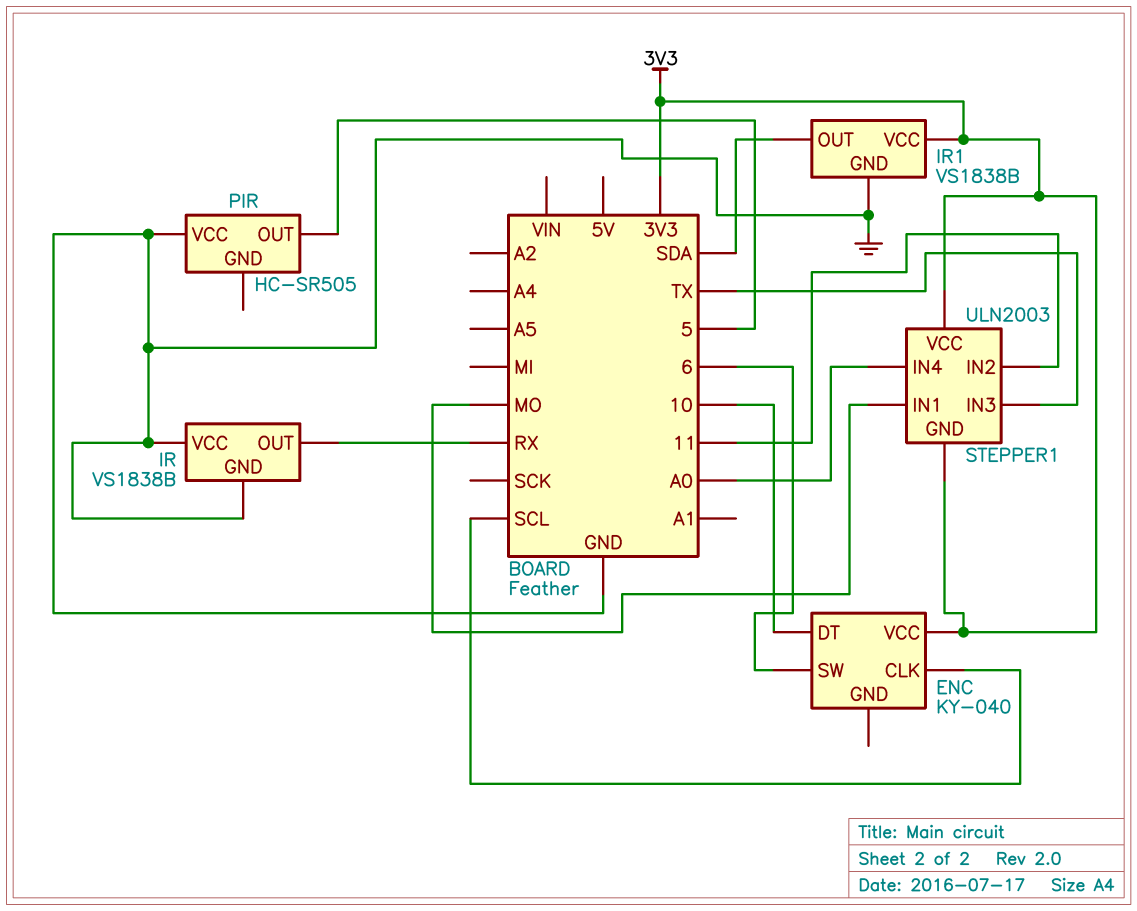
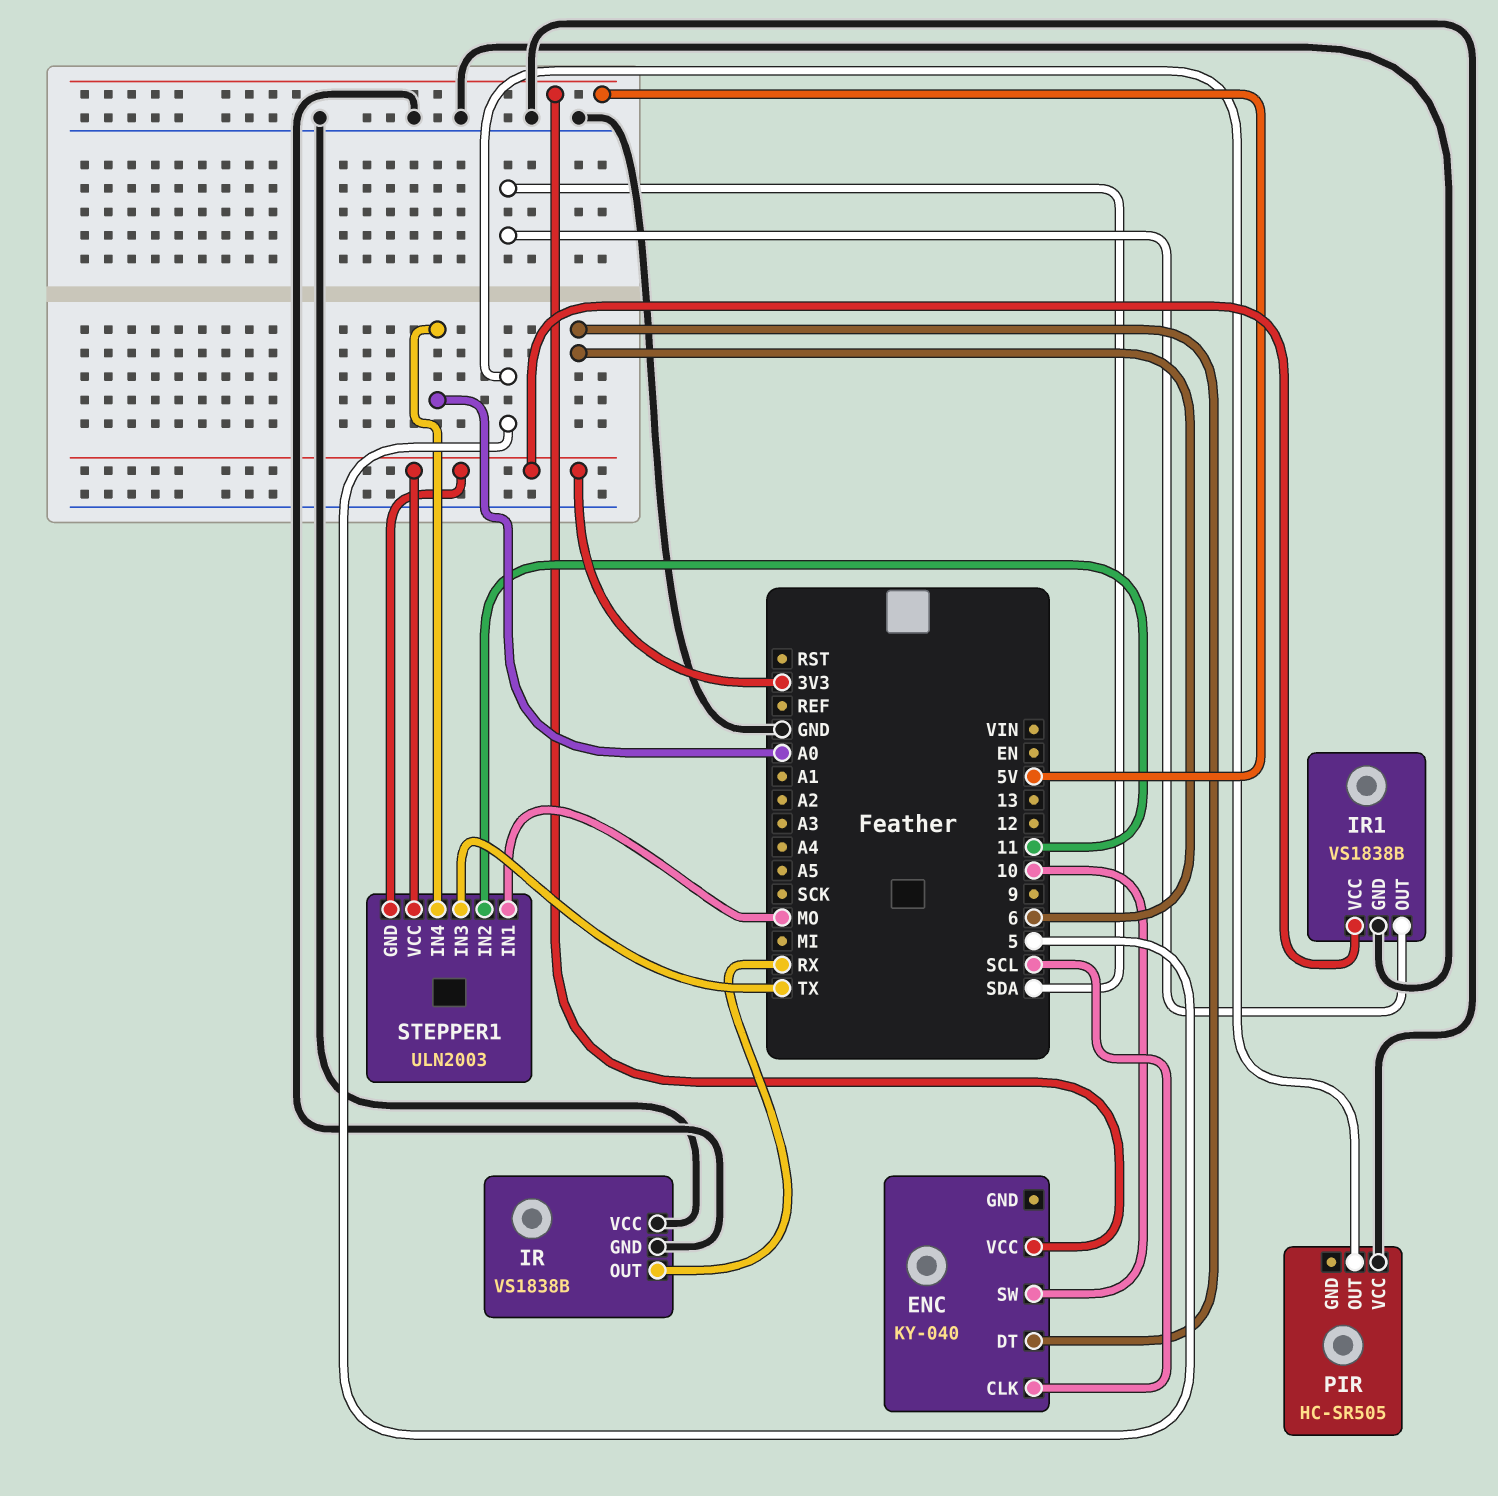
ENC pin DT: 10 -> 6
ENC pin SW: 6 -> 10
ENC pin VCC: 3V3 -> 5V

